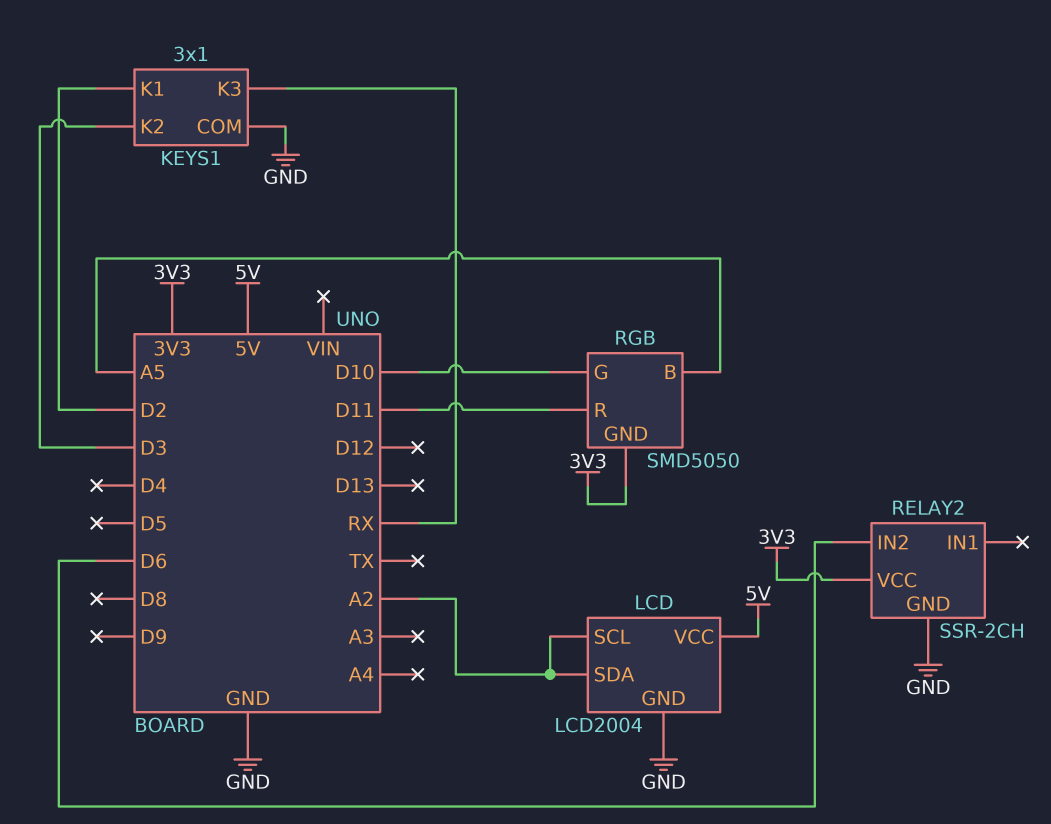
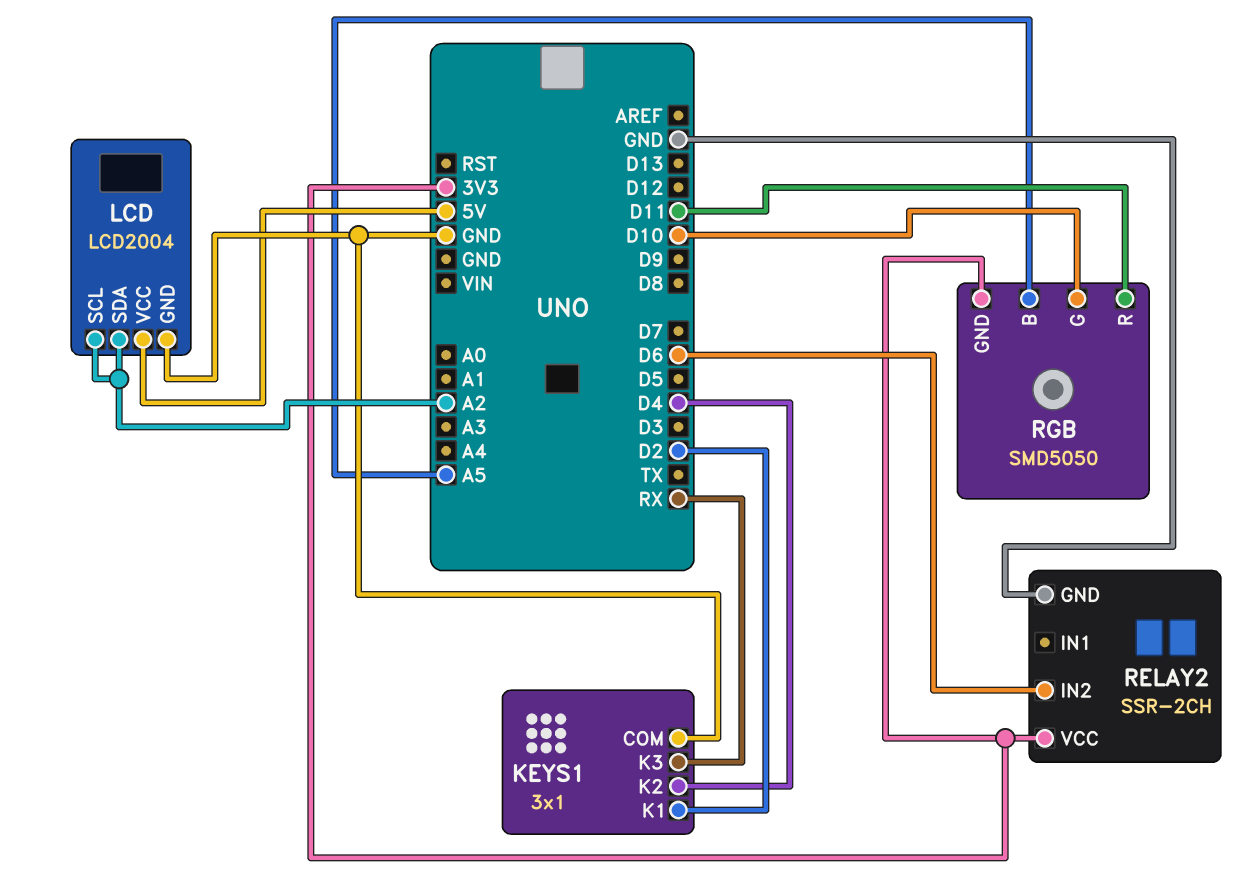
KEYS1 pin K2: D3 -> D4

